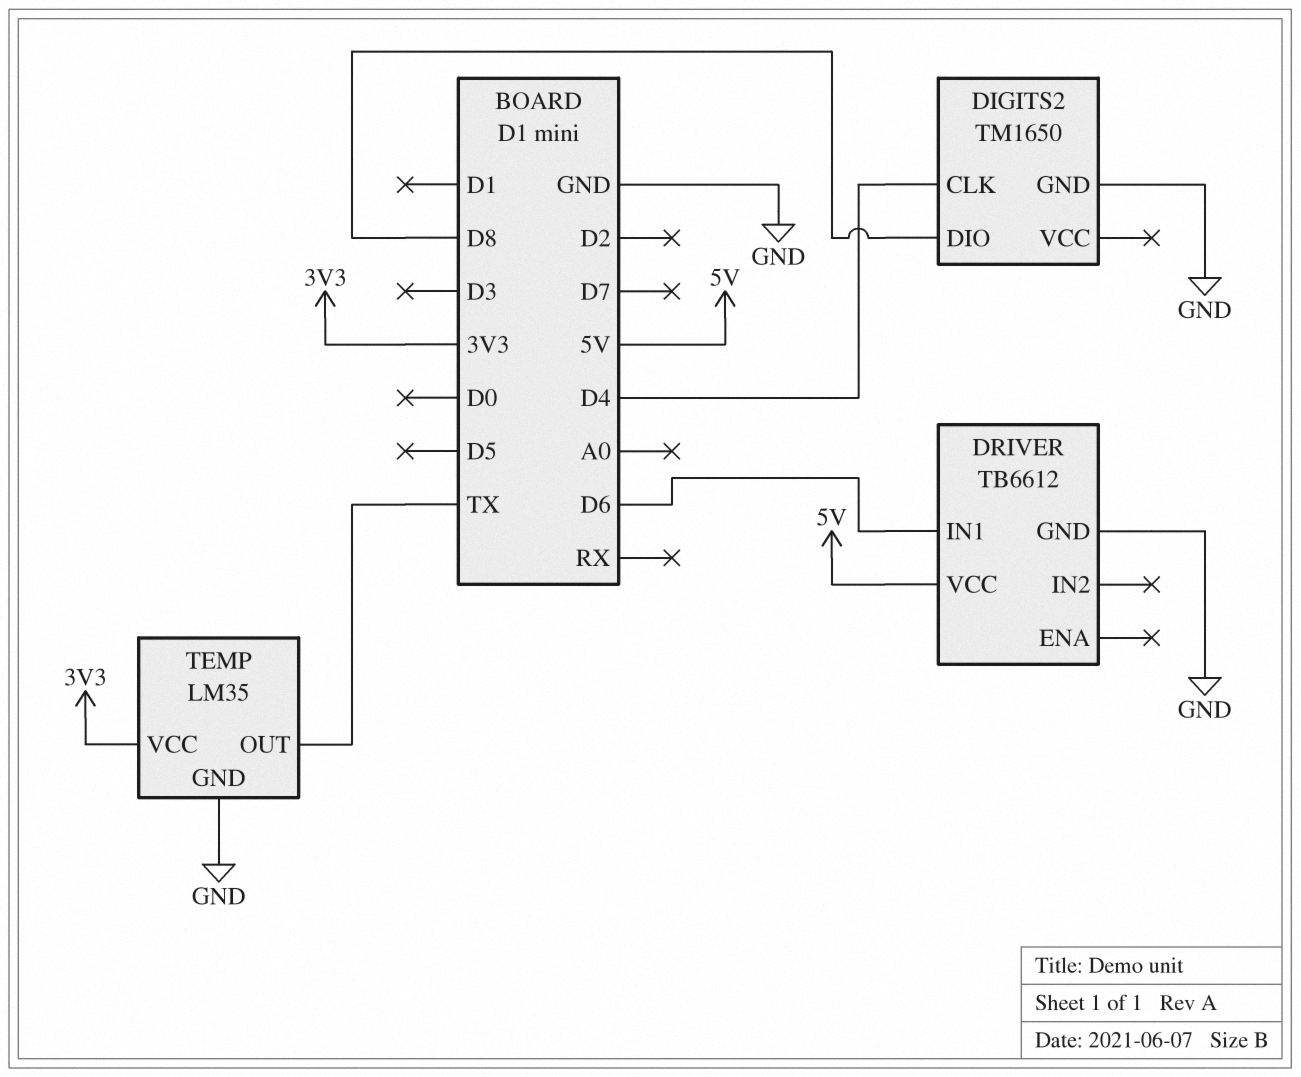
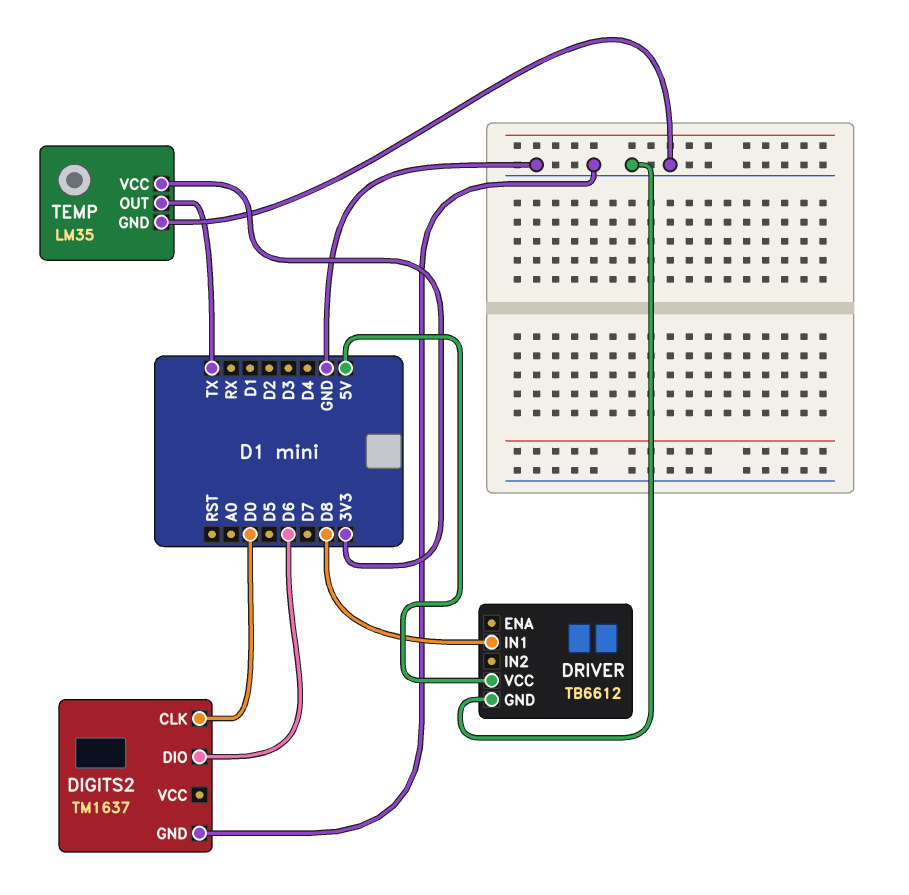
DIGITS2: TM1650 -> TM1637
DIGITS2 pin CLK: D4 -> D0
DIGITS2 pin DIO: D8 -> D6
DRIVER pin IN1: D6 -> D8

